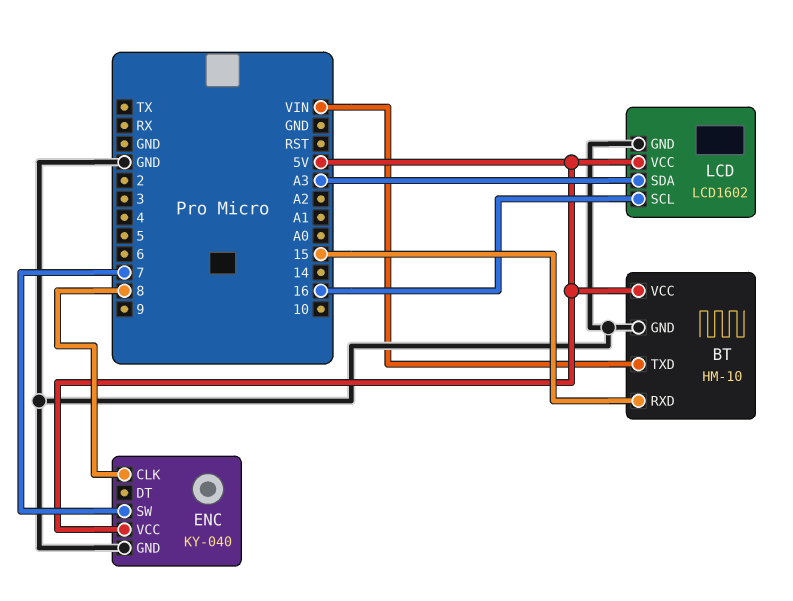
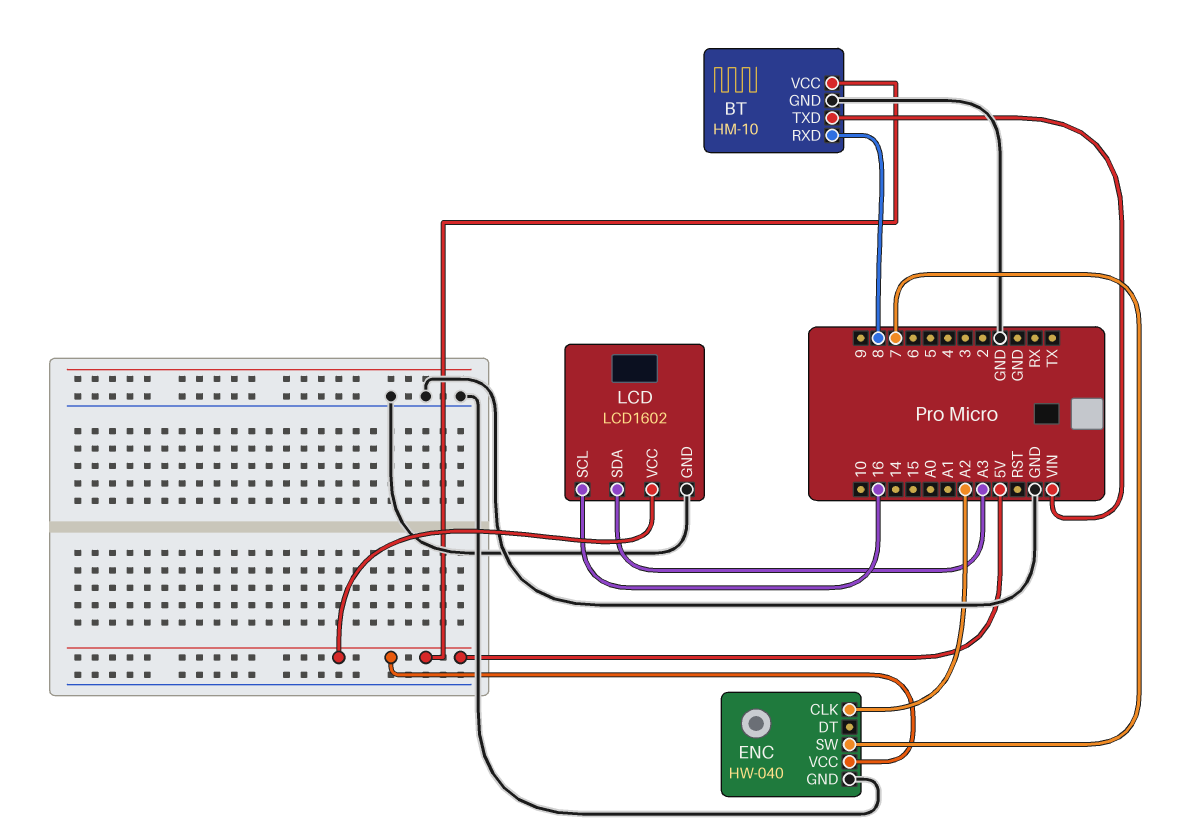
BT pin RXD: 15 -> 8
ENC: KY-040 -> HW-040
ENC pin CLK: 8 -> A2

